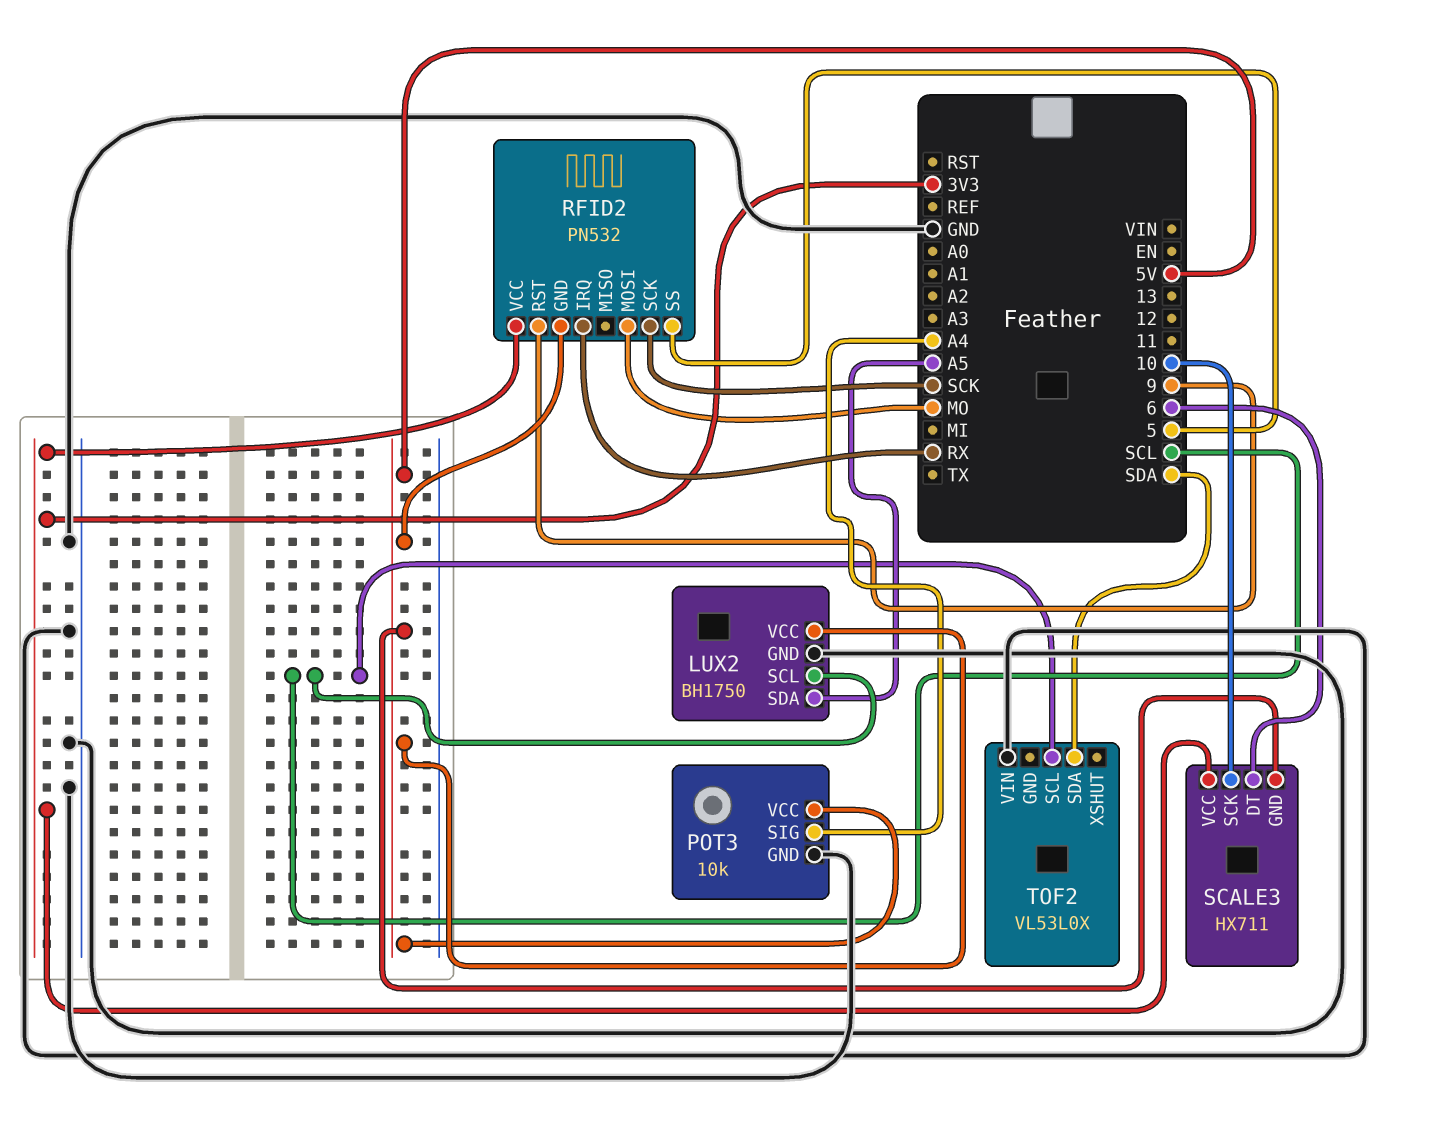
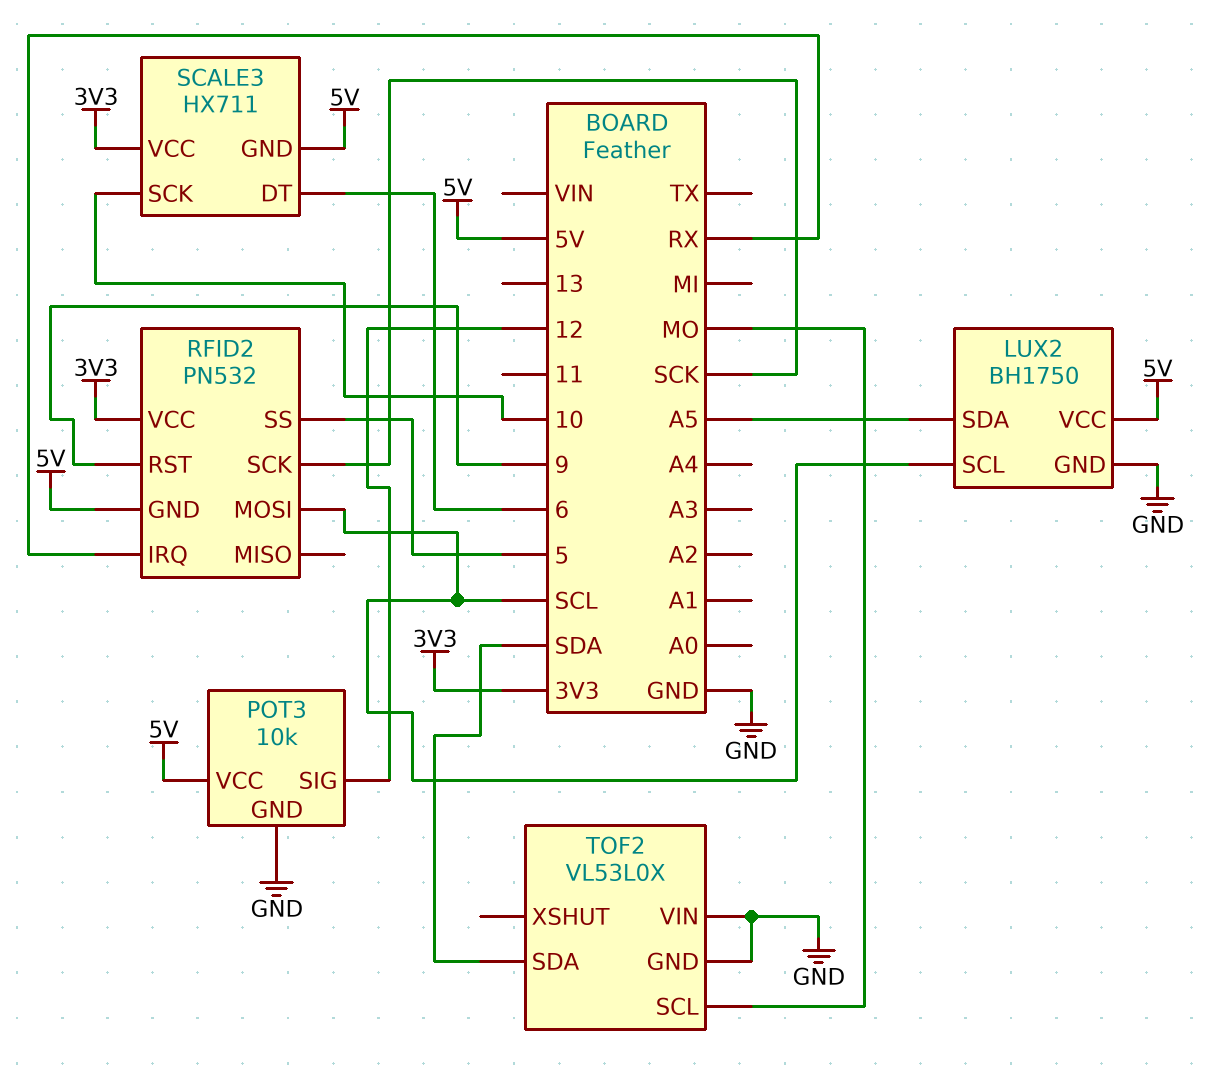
POT3 pin SIG: A4 -> 12
RFID2 pin MOSI: MO -> SCL
TOF2 pin GND: none -> GND
TOF2 pin SCL: SCL -> MO

